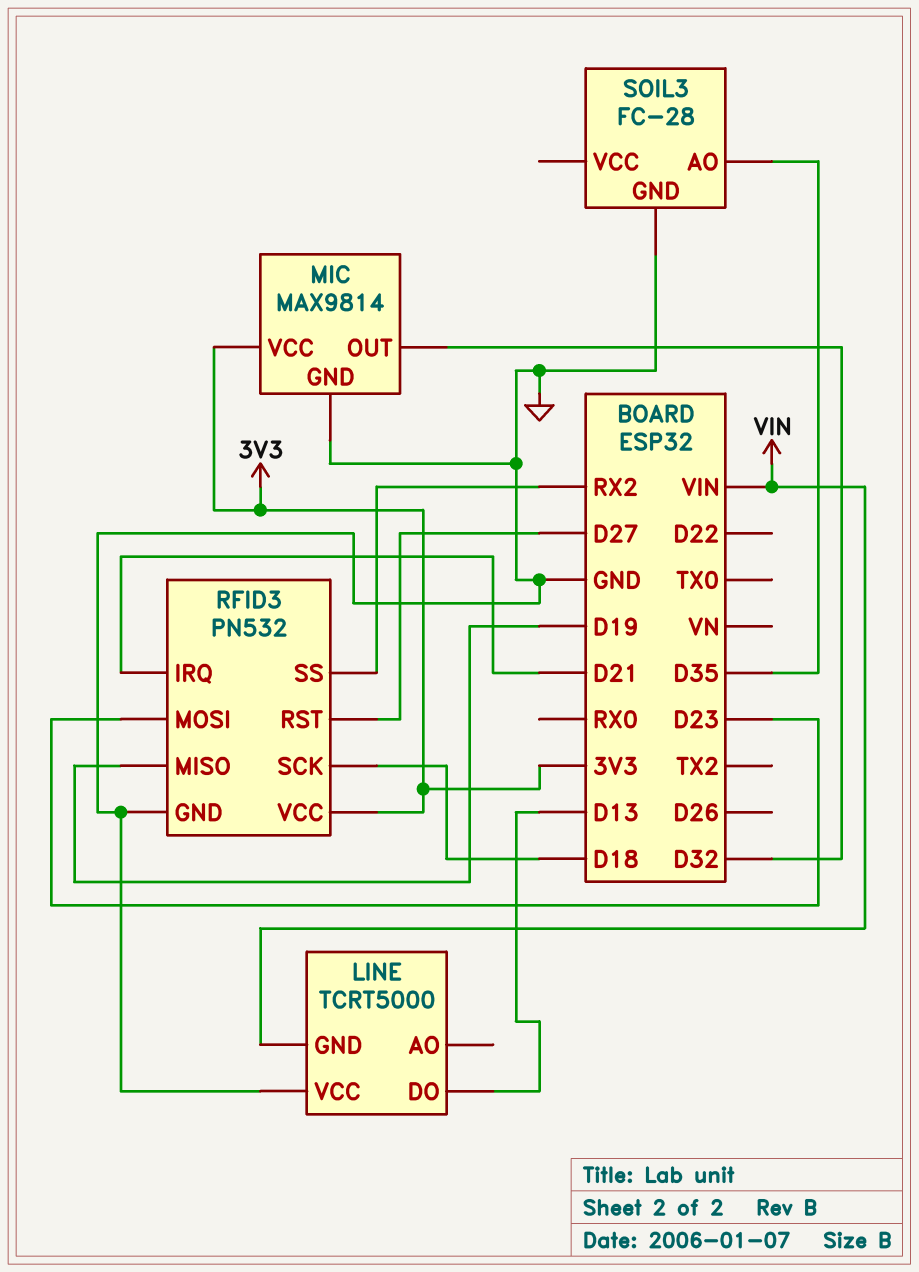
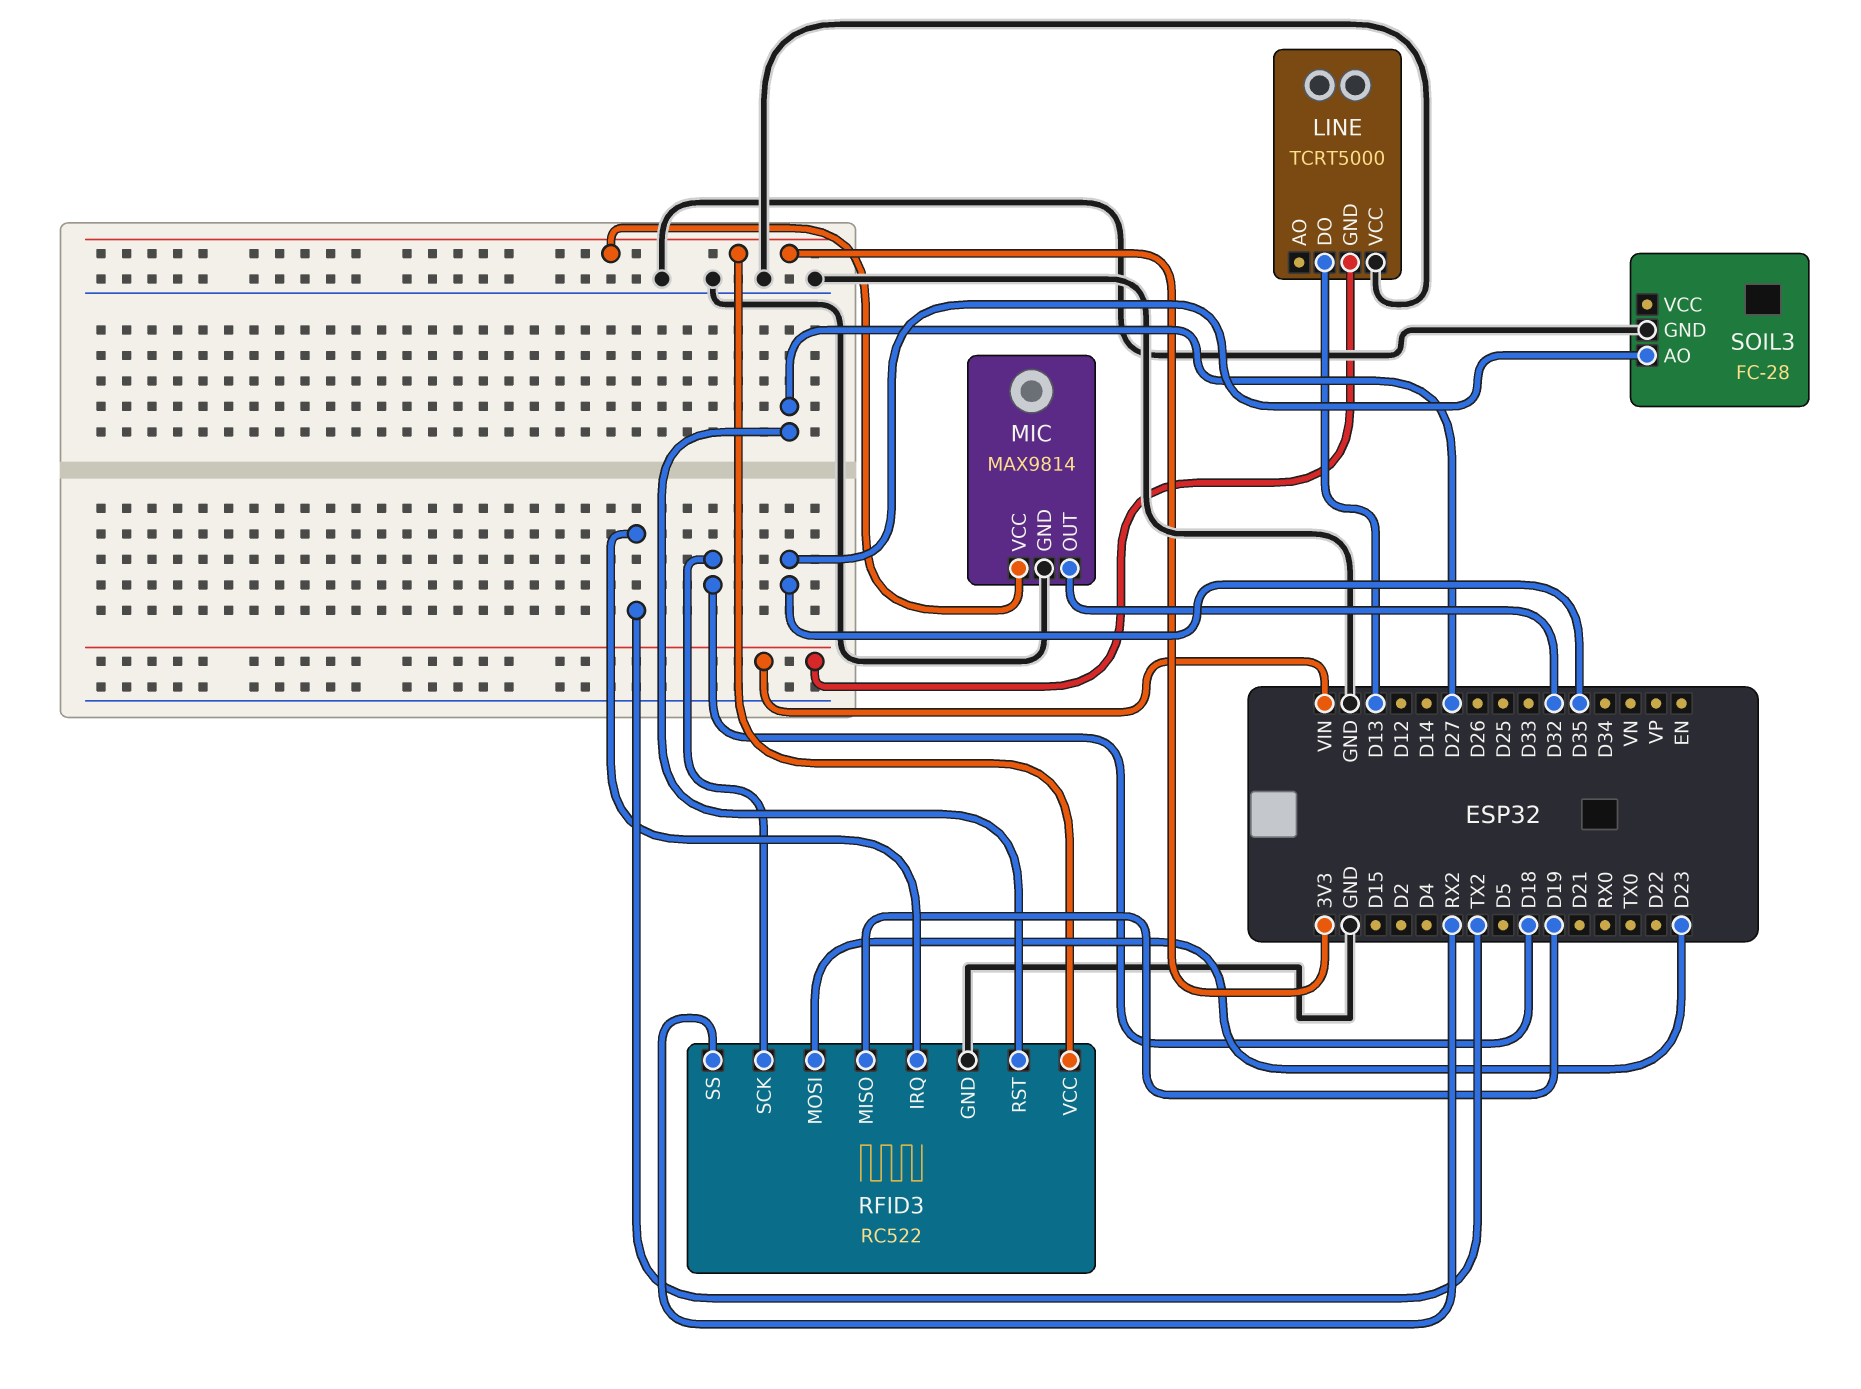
RFID3: PN532 -> RC522
RFID3 pin IRQ: D21 -> TX2

